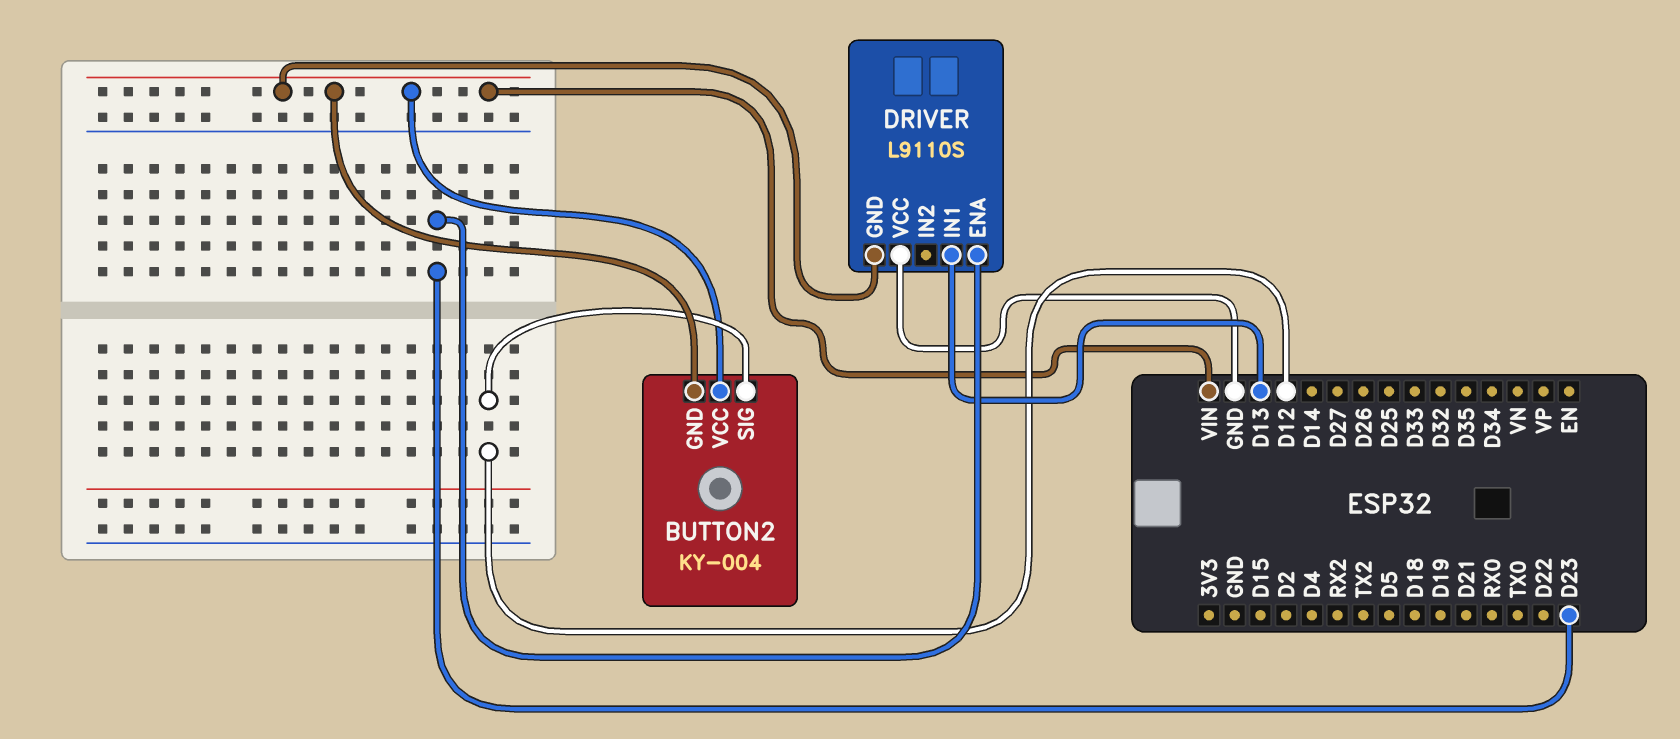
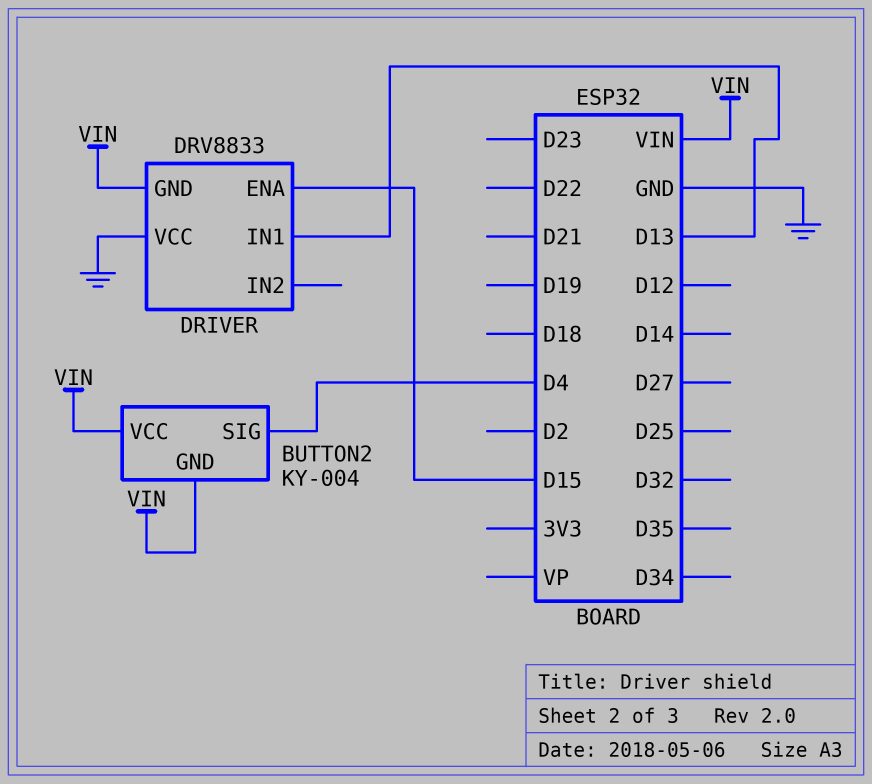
BUTTON2 pin SIG: D12 -> D4
DRIVER: L9110S -> DRV8833
DRIVER pin ENA: D23 -> D15

